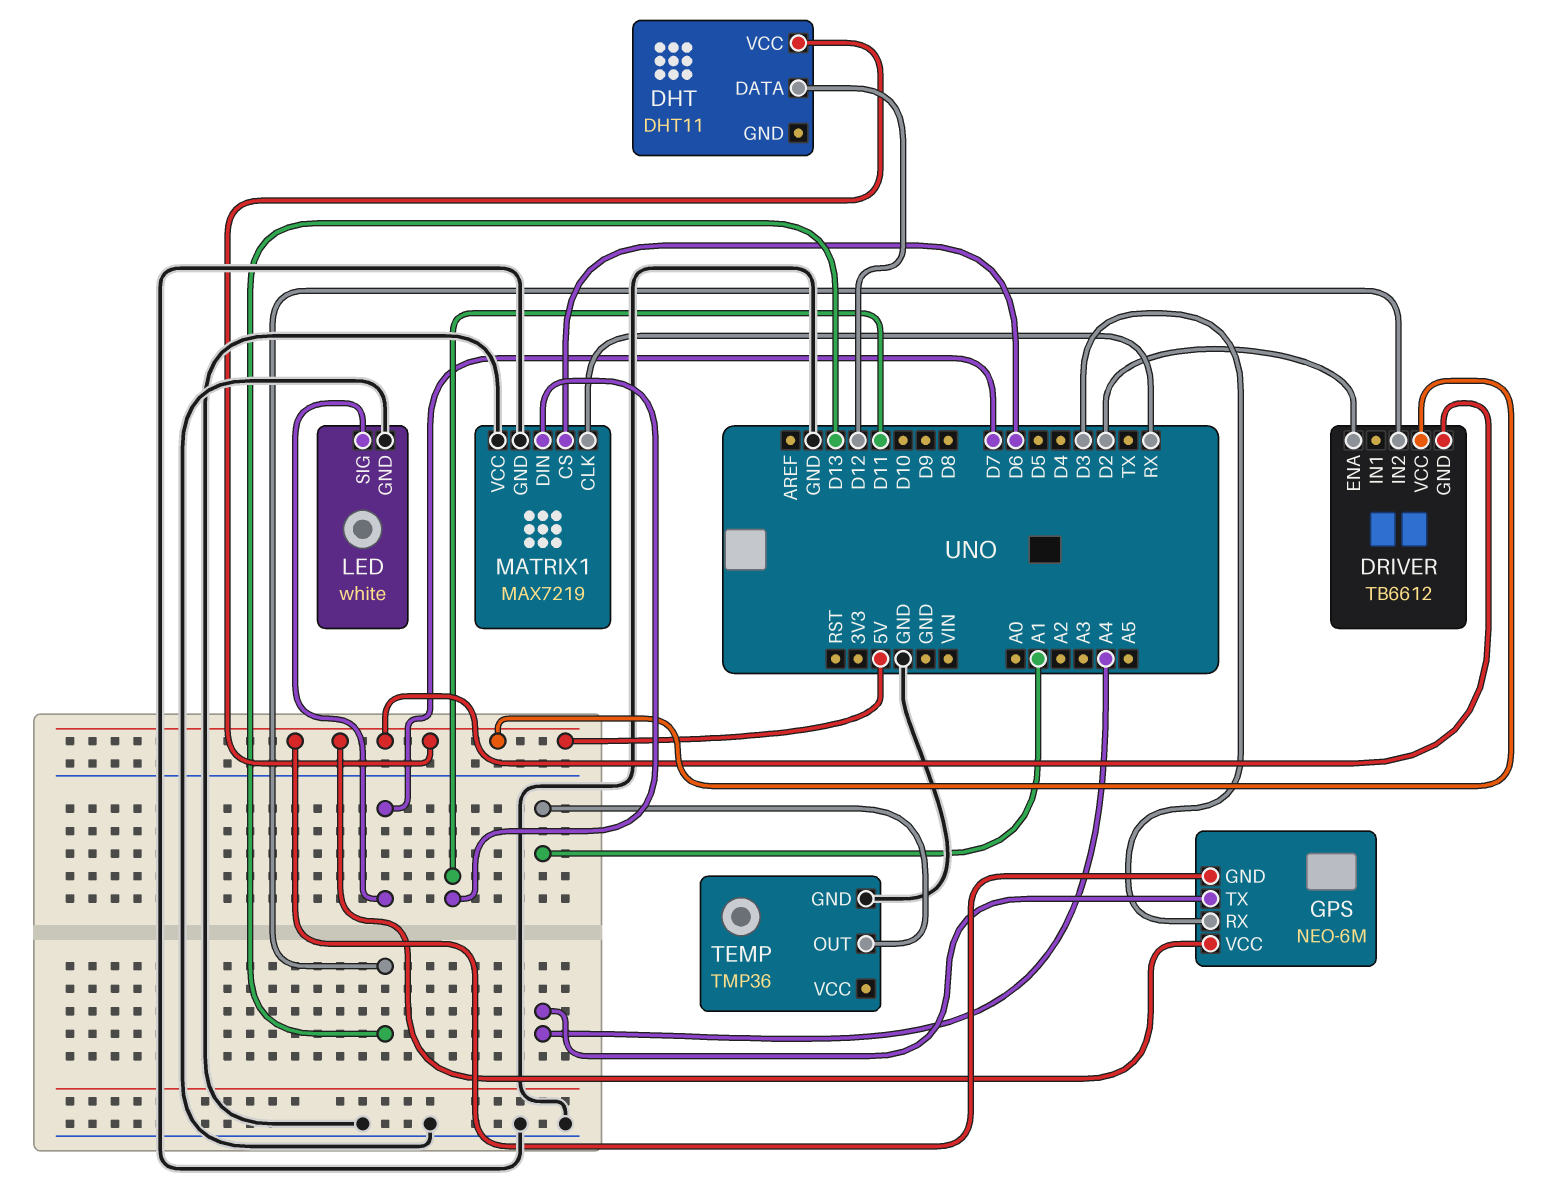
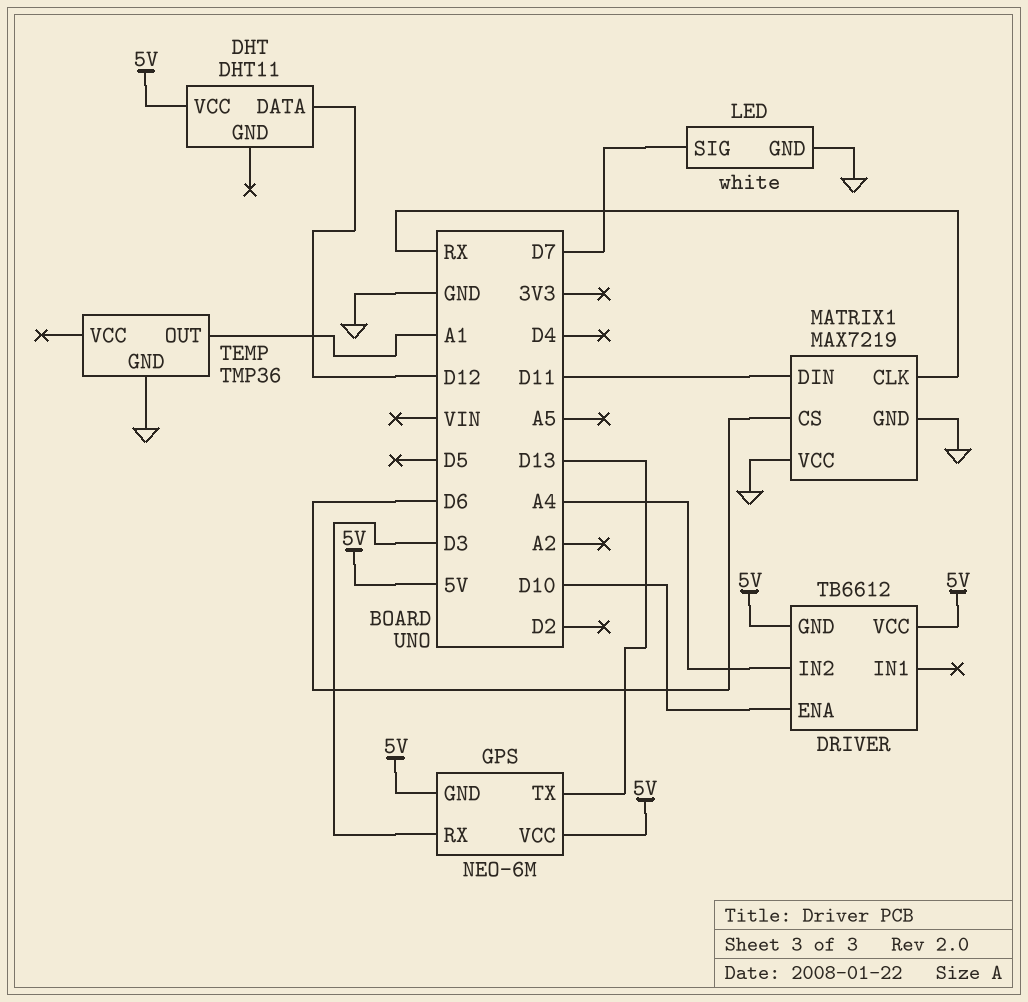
DRIVER pin ENA: D2 -> D10
DRIVER pin IN2: D13 -> A4
GPS pin TX: A4 -> D13

